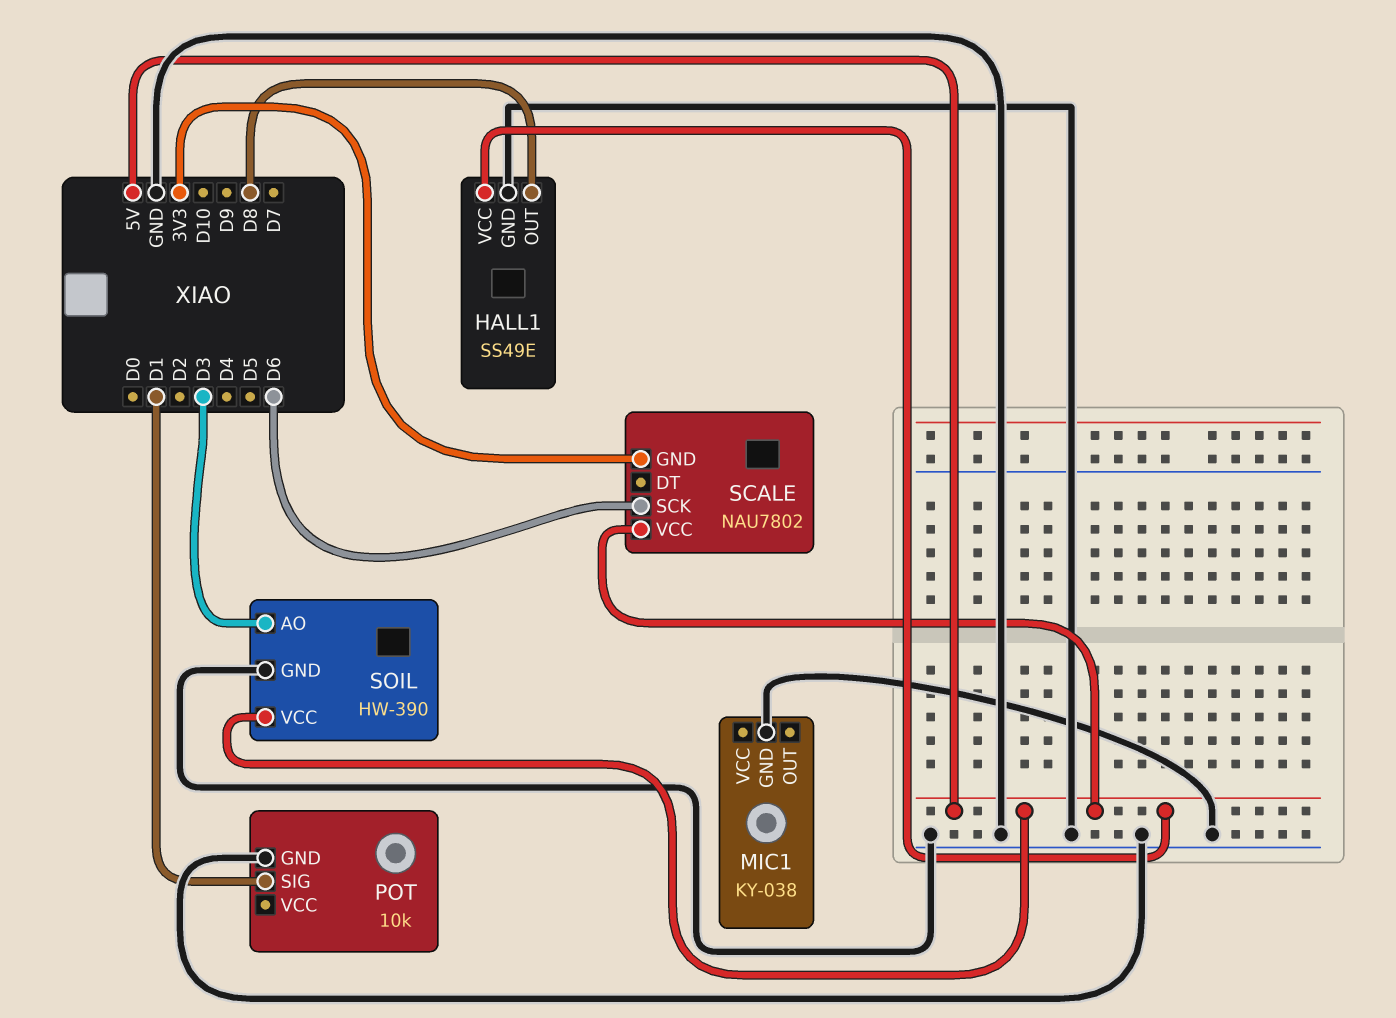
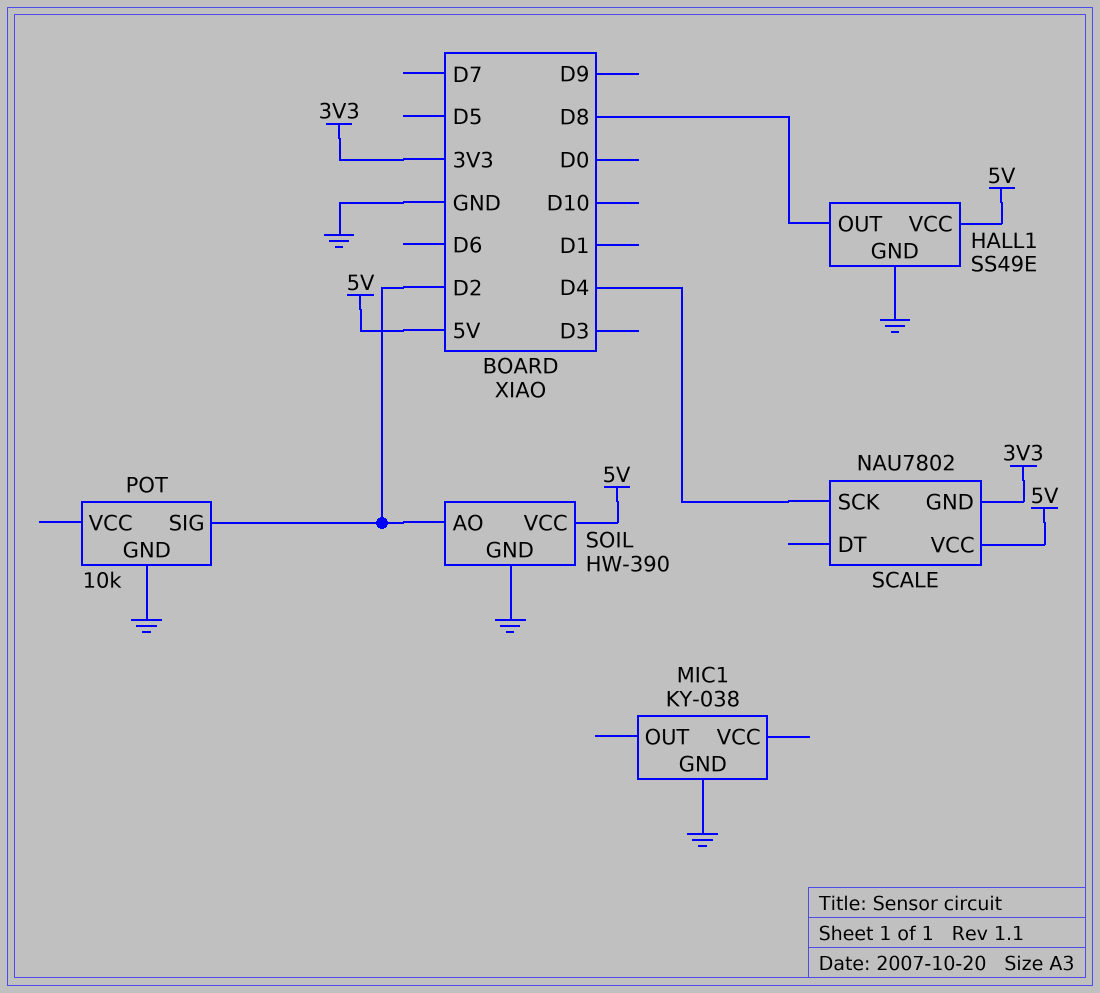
POT pin SIG: D1 -> D2
SCALE pin SCK: D6 -> D4
SOIL pin AO: D3 -> D2

